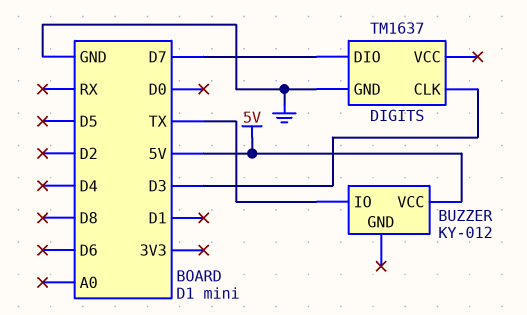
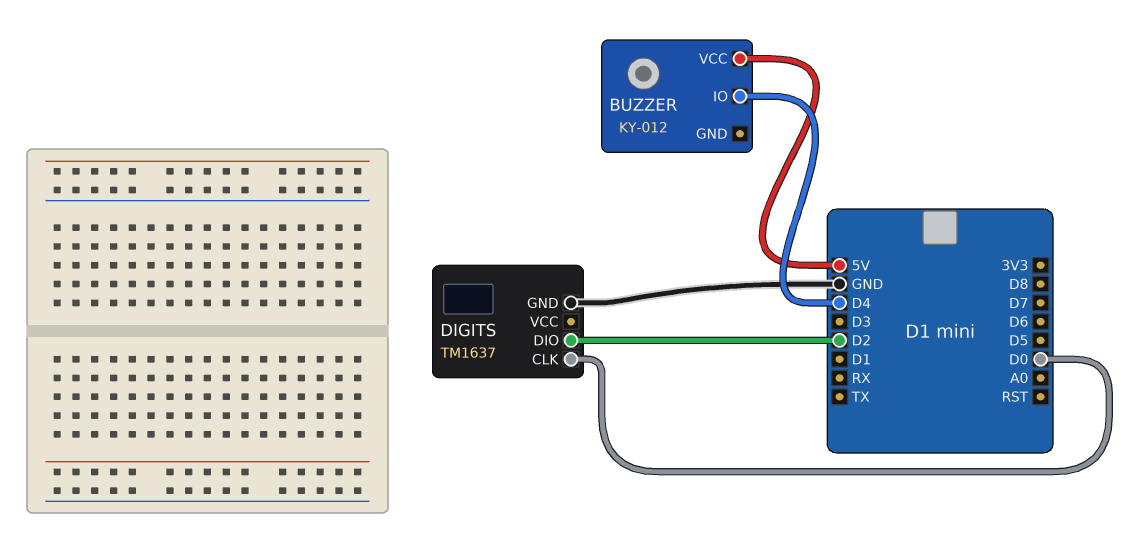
BUZZER pin IO: TX -> D4
DIGITS pin CLK: D3 -> D0
DIGITS pin DIO: D7 -> D2

